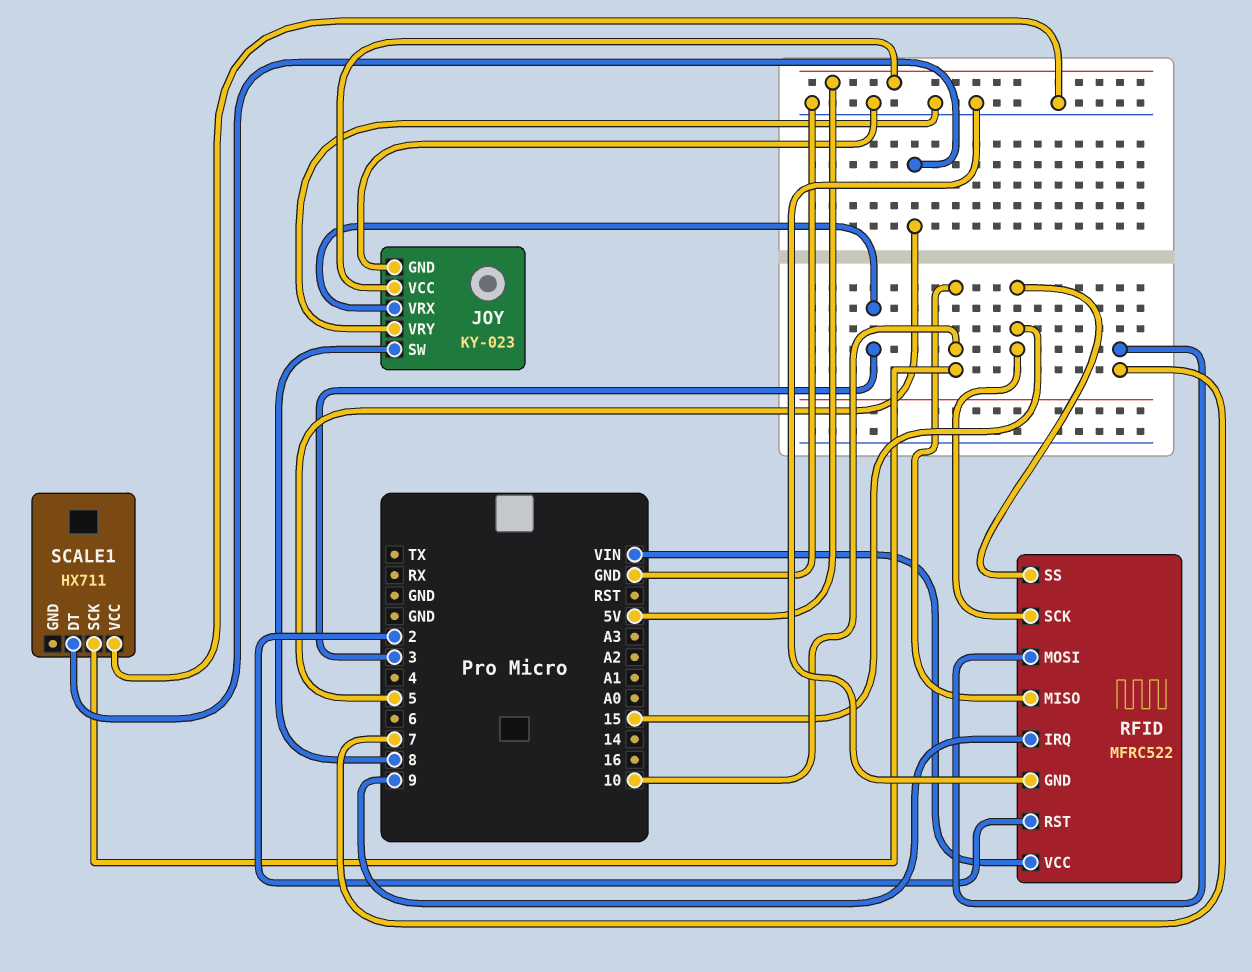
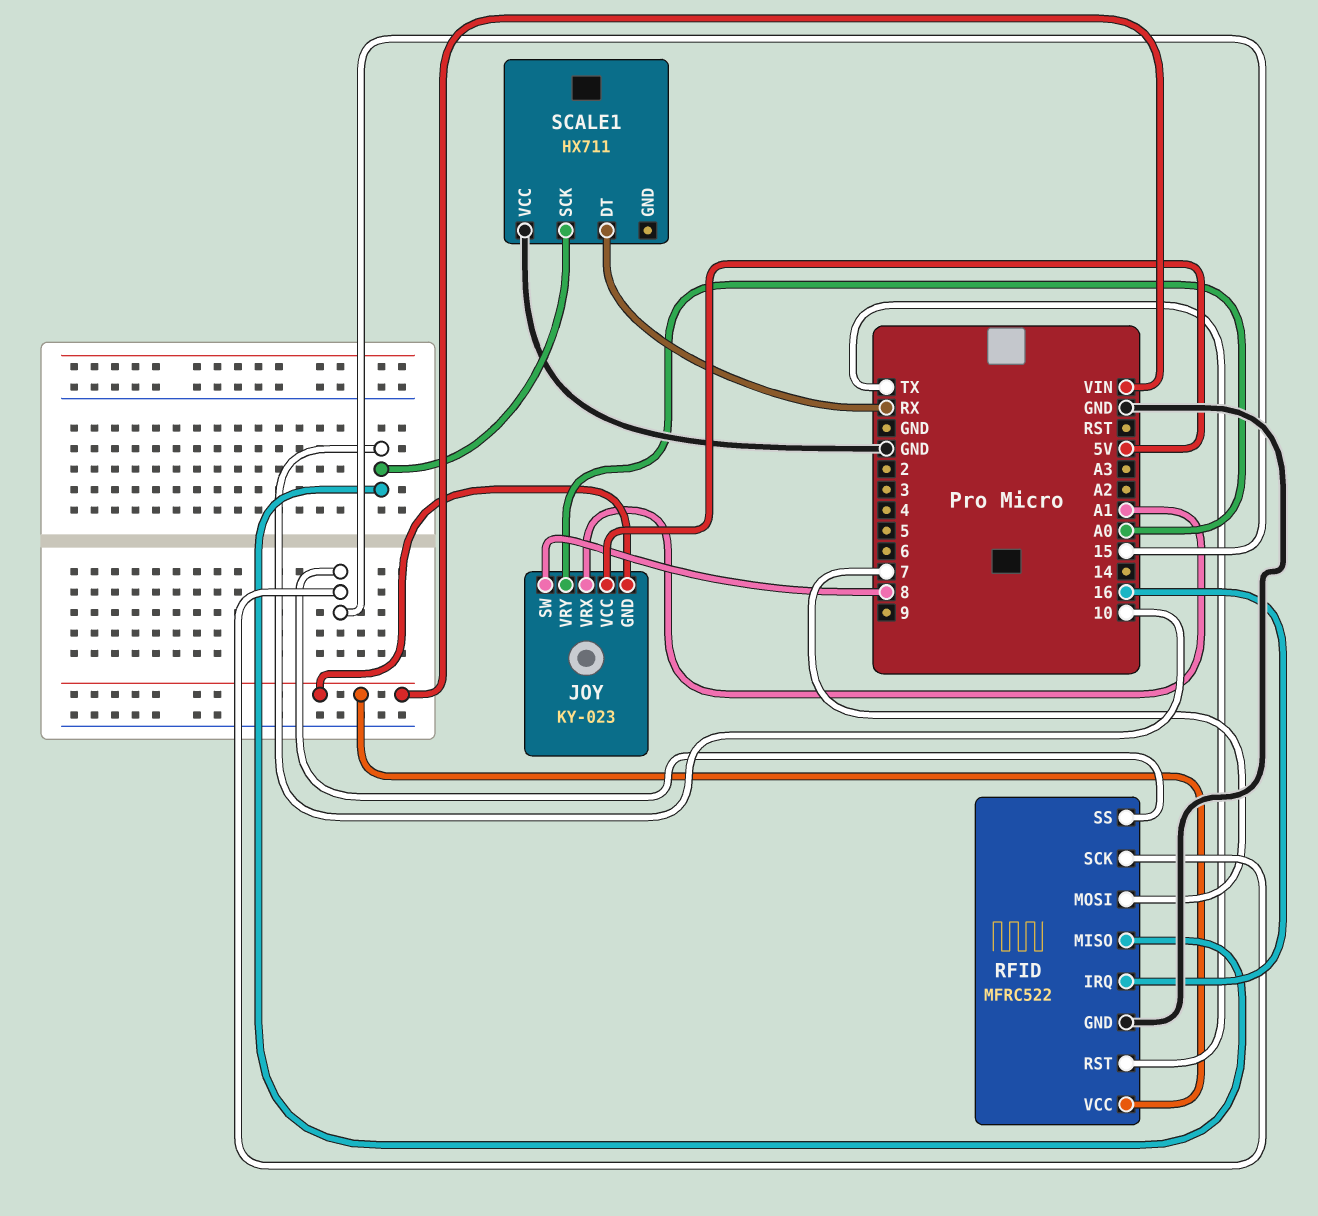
JOY pin GND: GND -> VIN
JOY pin VRX: 3 -> A1
JOY pin VRY: GND -> A0
RFID pin IRQ: 9 -> 16
RFID pin RST: 2 -> TX
SCALE1 pin DT: 5 -> RX

